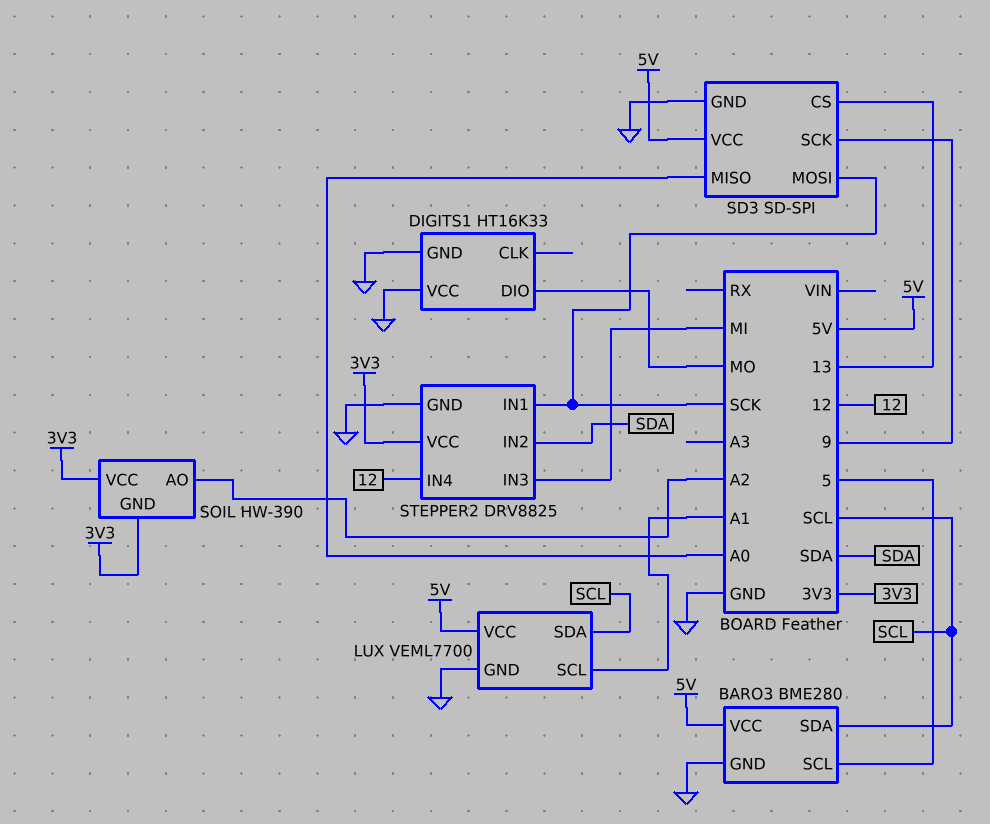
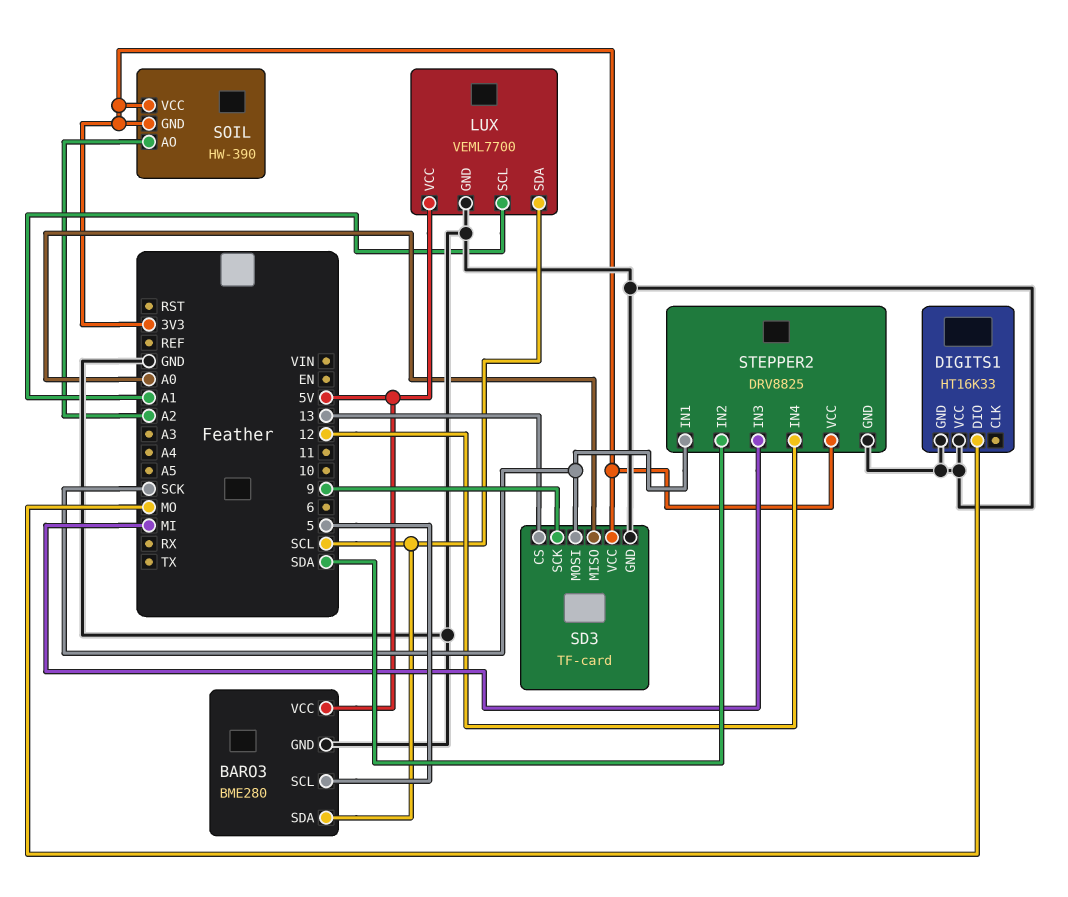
SD3: SD-SPI -> TF-card
SD3 pin VCC: 5V -> 3V3

